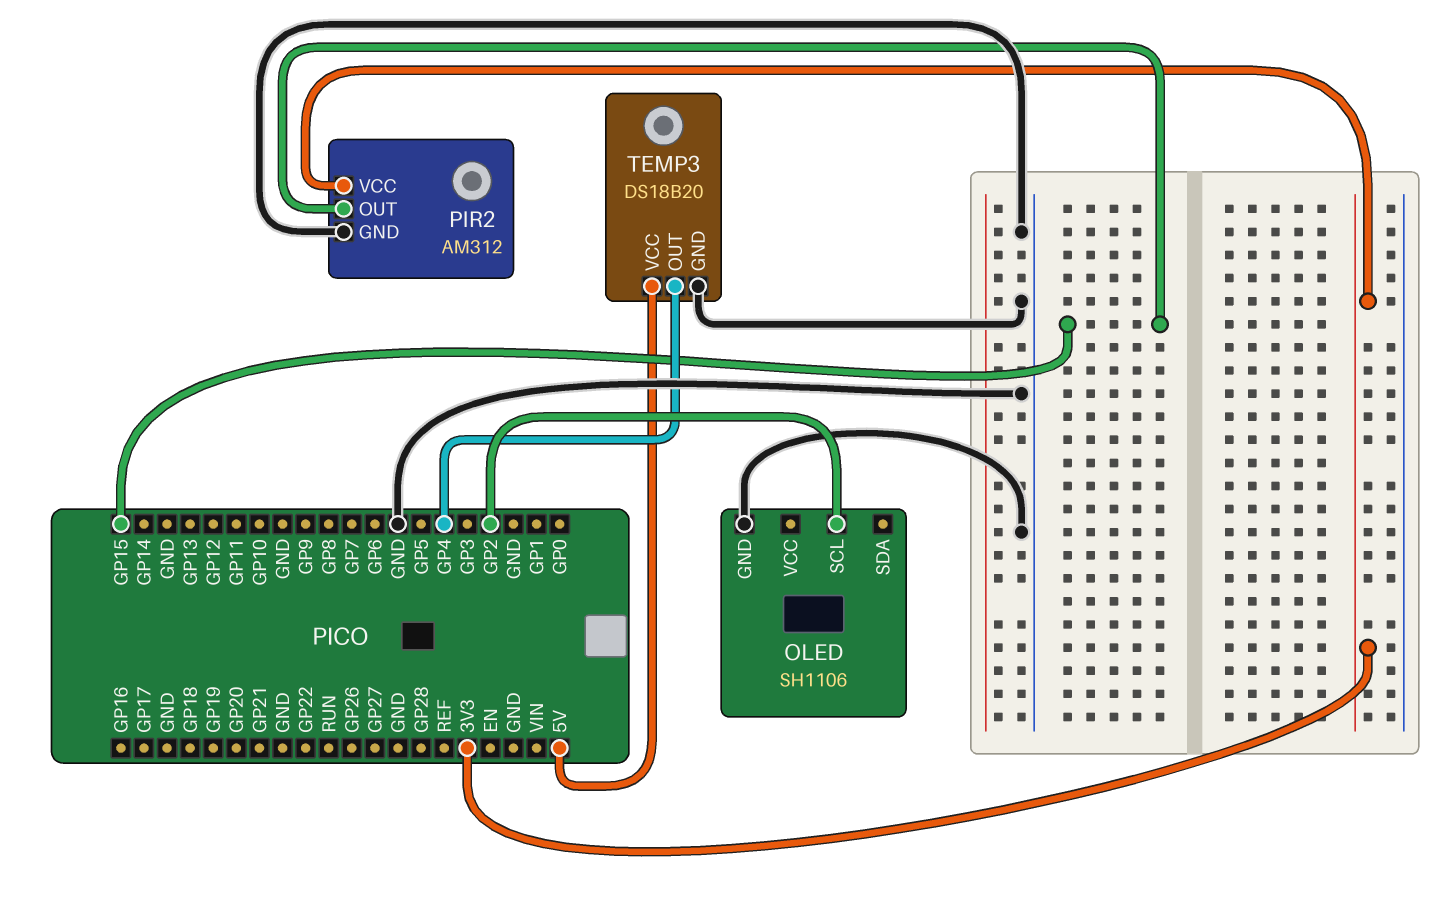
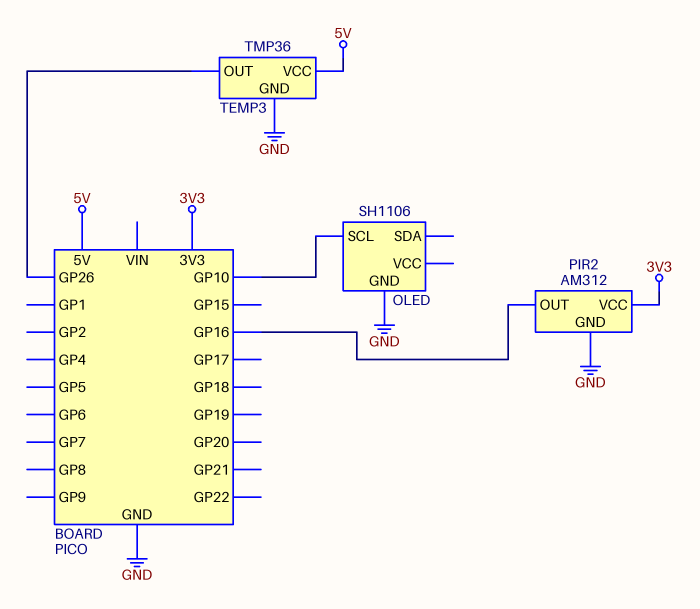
OLED pin SCL: GP2 -> GP10
PIR2 pin OUT: GP15 -> GP16
TEMP3: DS18B20 -> TMP36
TEMP3 pin OUT: GP4 -> GP26

